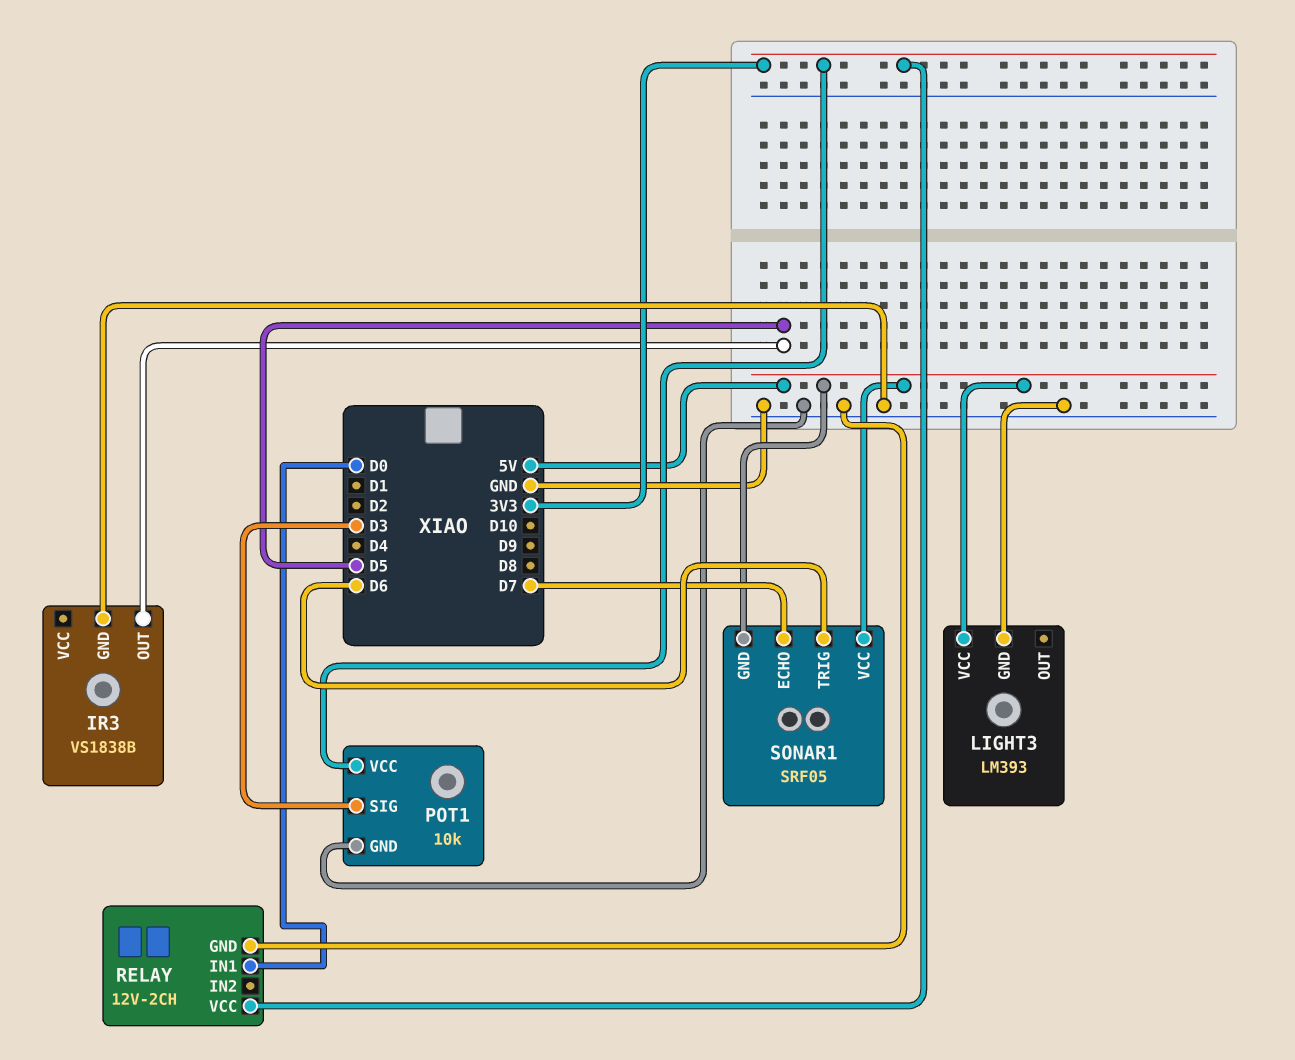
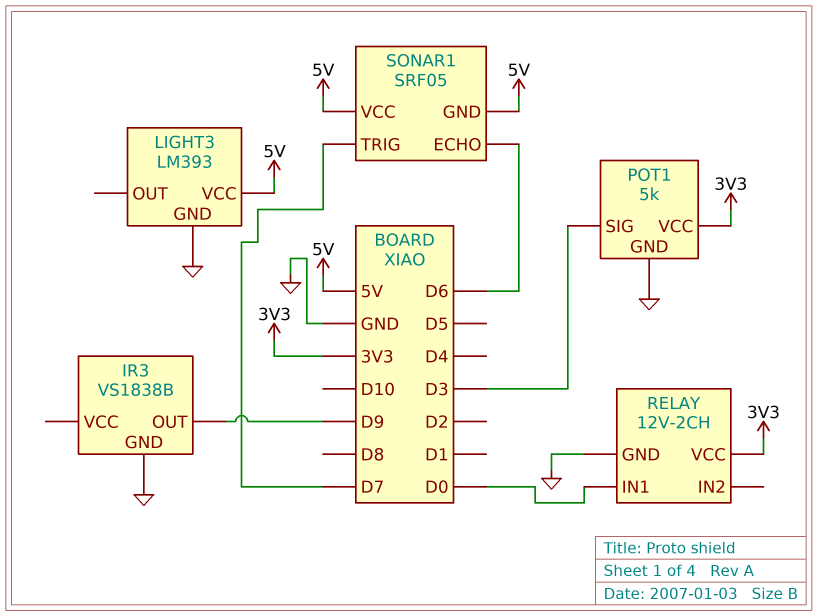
IR3 pin OUT: D5 -> D9
POT1: 10k -> 5k
SONAR1 pin ECHO: D7 -> D6
SONAR1 pin TRIG: D6 -> D7

